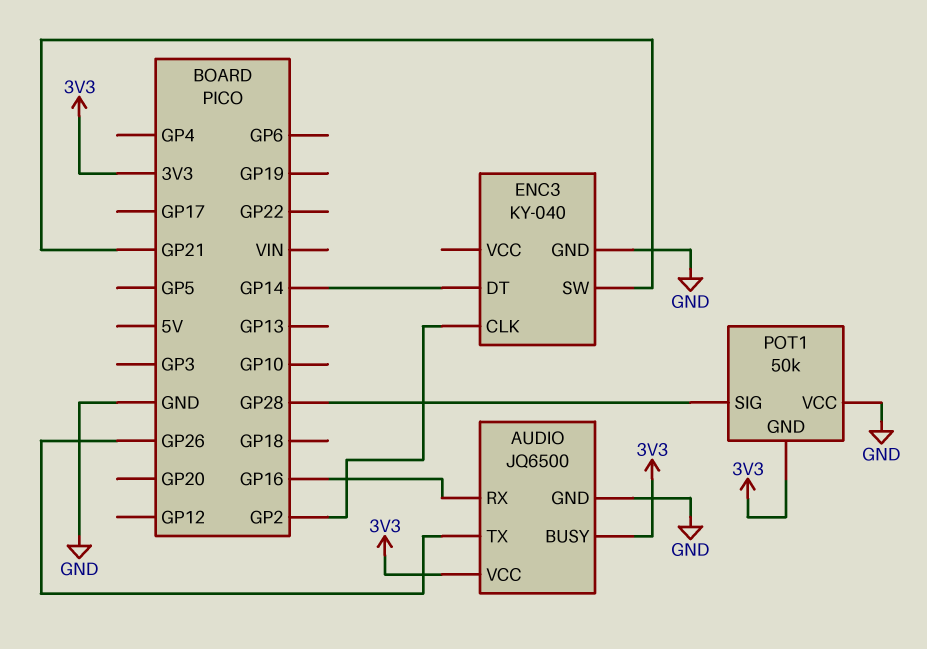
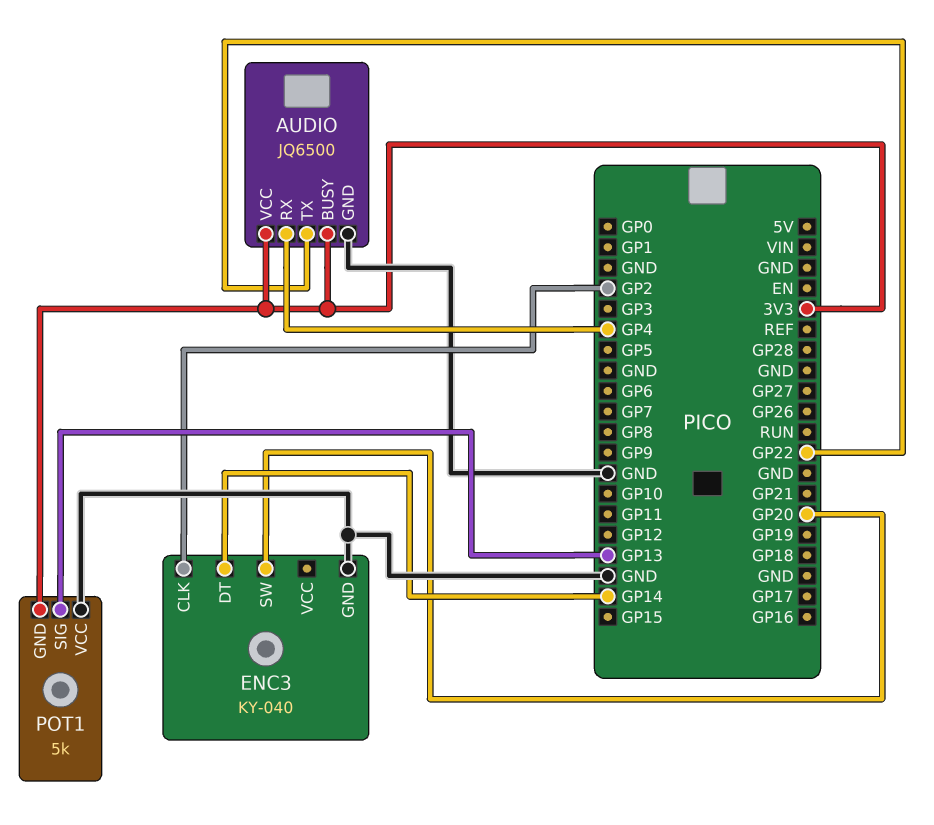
AUDIO pin RX: GP16 -> GP4
AUDIO pin TX: GP26 -> GP22
ENC3 pin SW: GP21 -> GP20
POT1: 50k -> 5k
POT1 pin SIG: GP28 -> GP13

